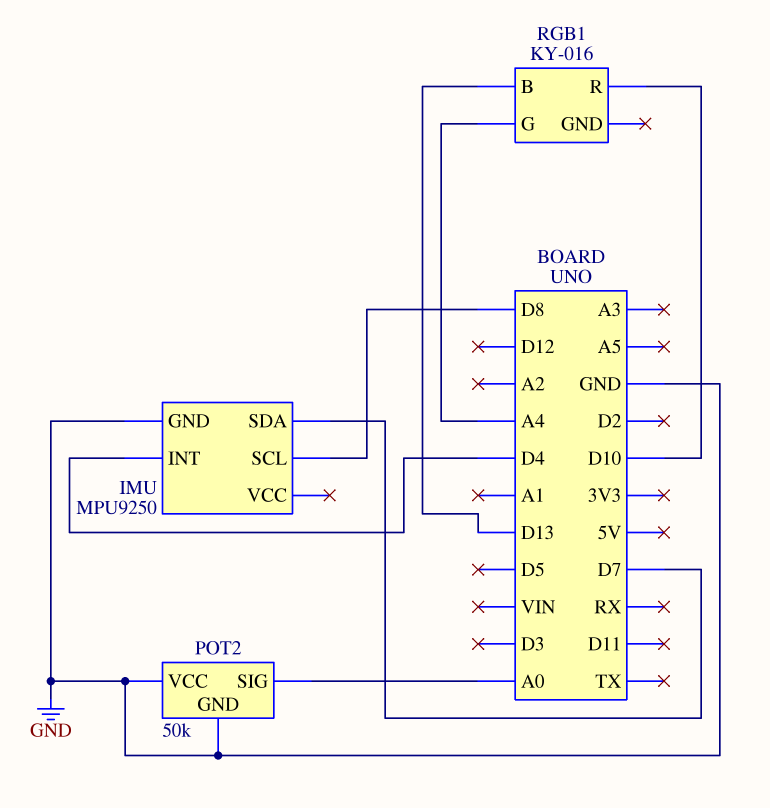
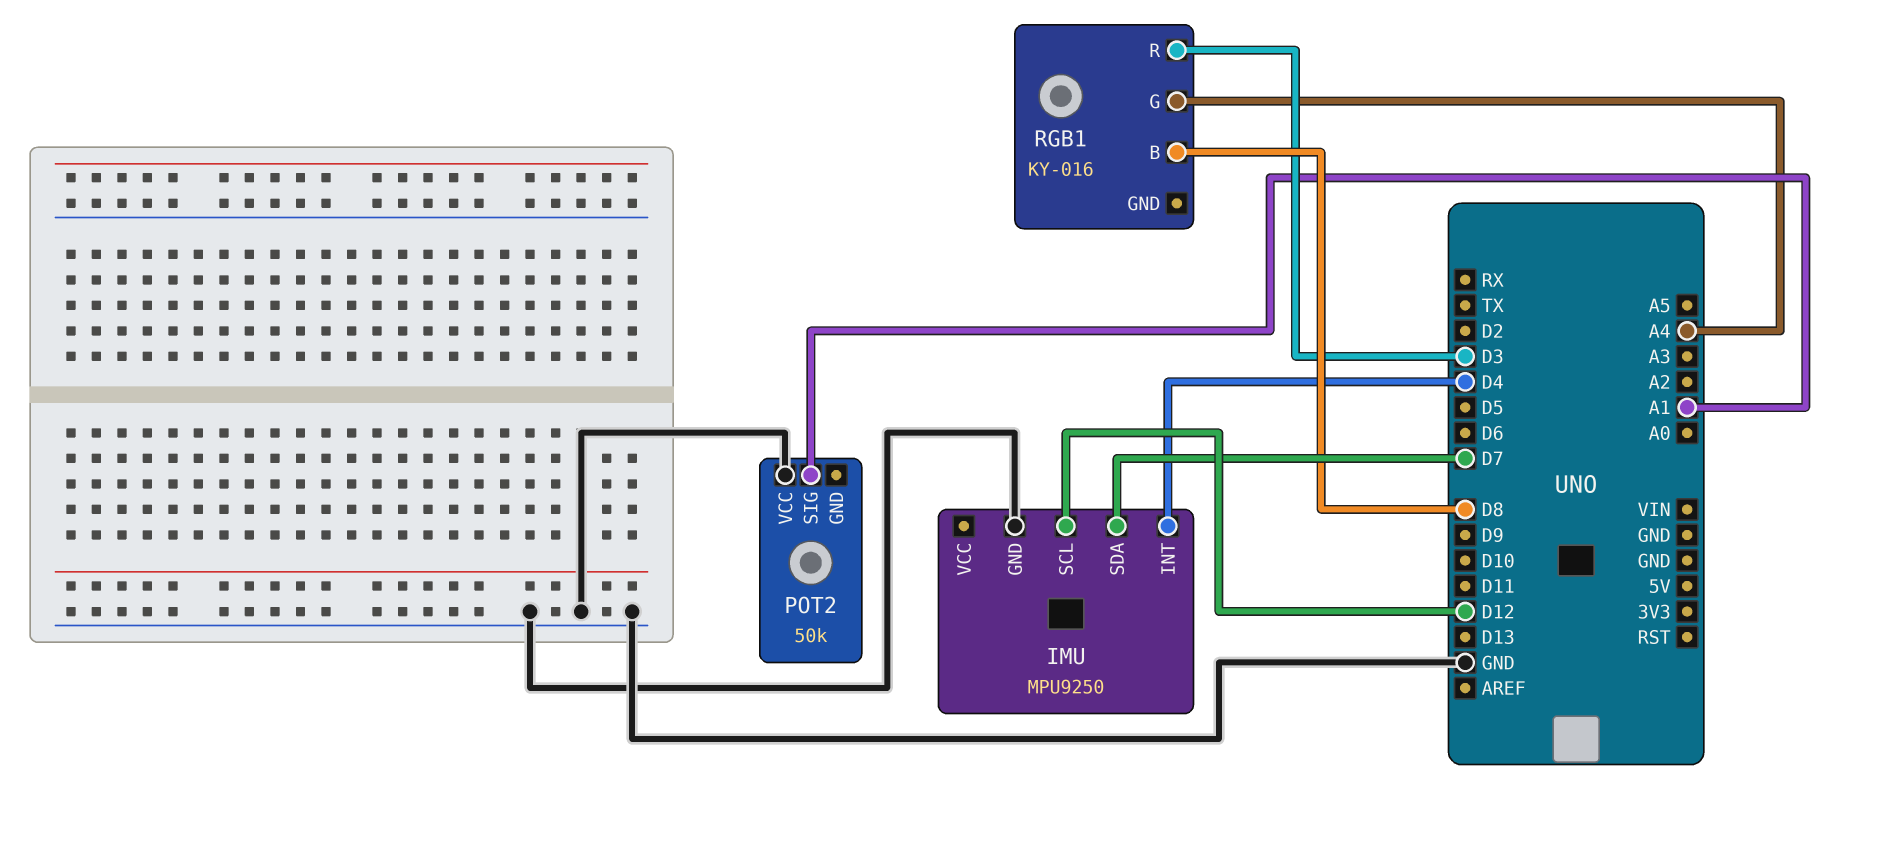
IMU pin SCL: D8 -> D12
POT2 pin GND: GND -> none
POT2 pin SIG: A0 -> A1
RGB1 pin B: D13 -> D8
RGB1 pin R: D10 -> D3

